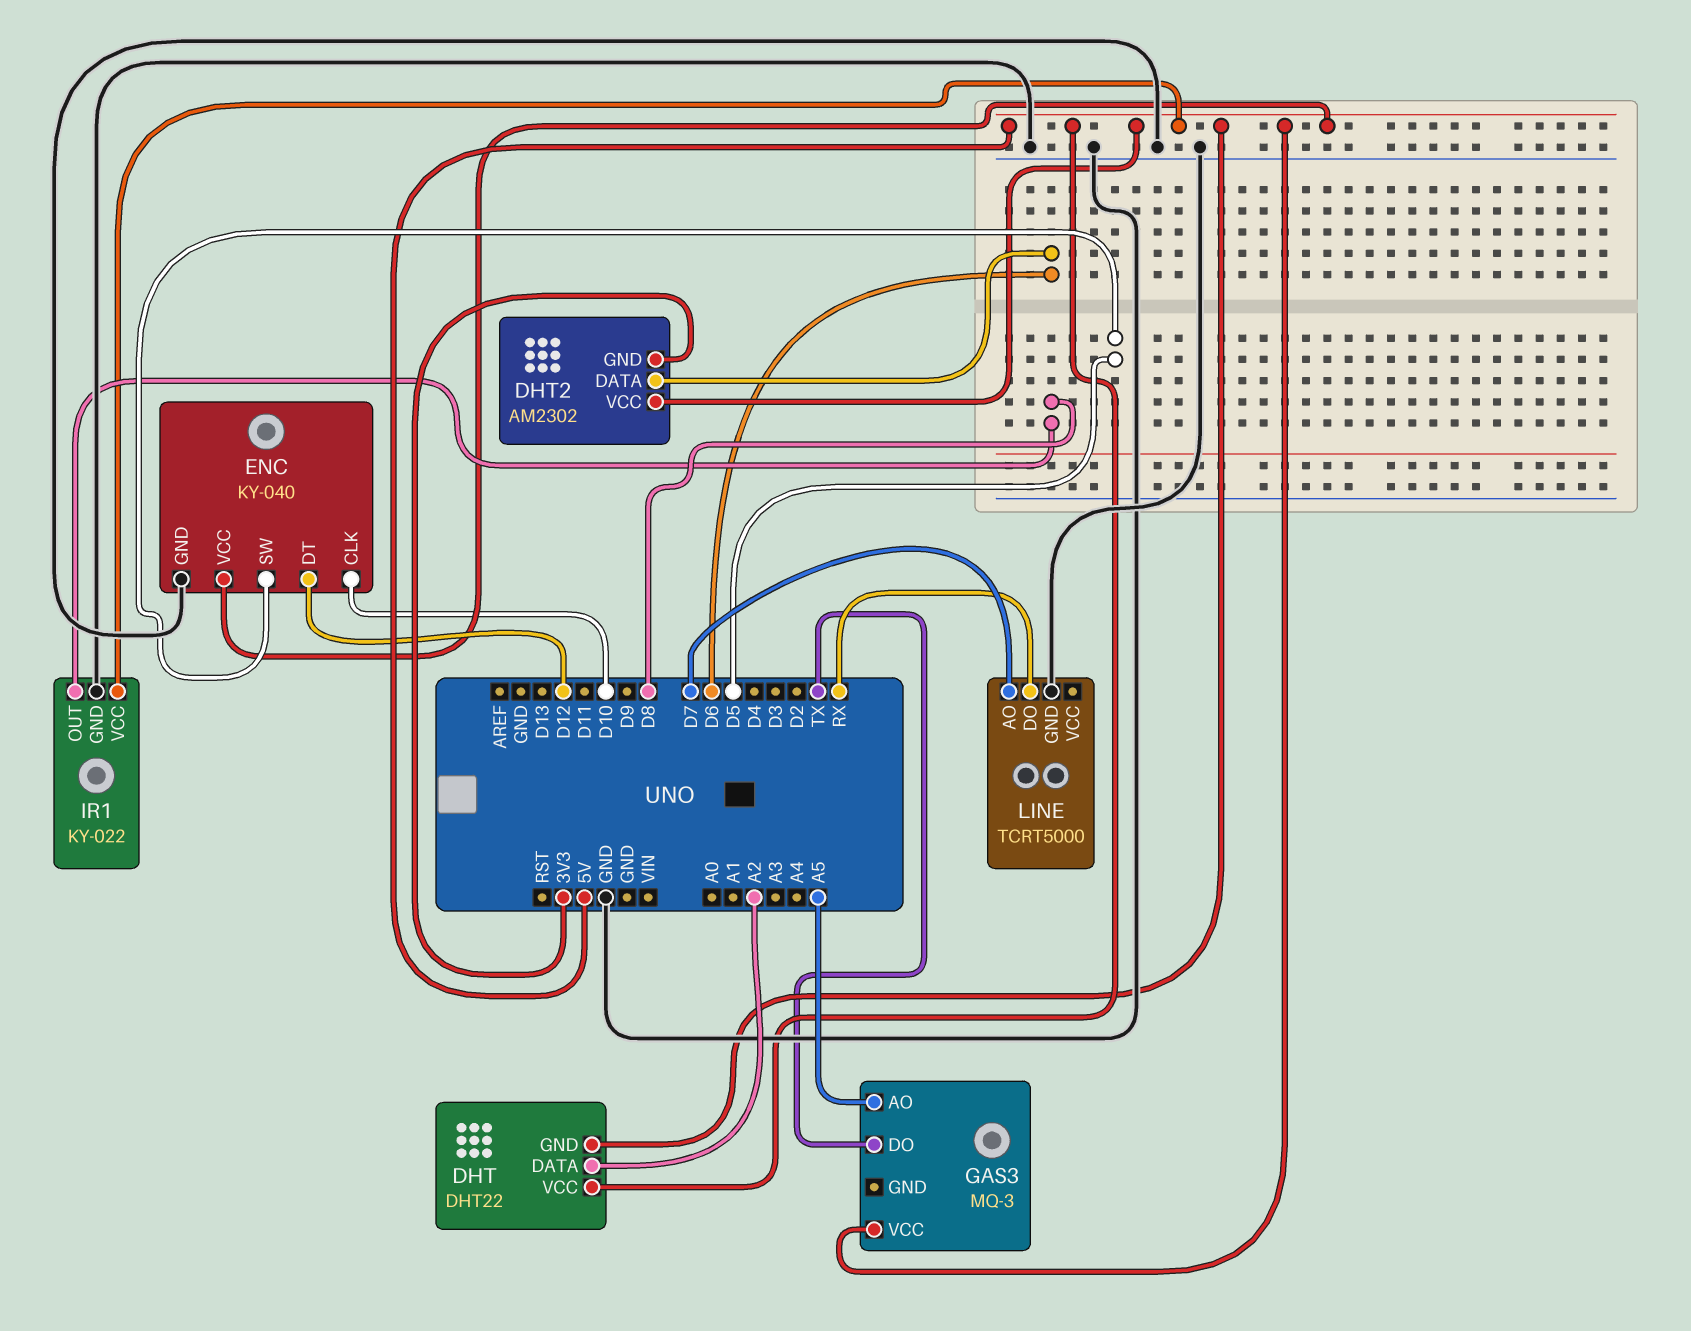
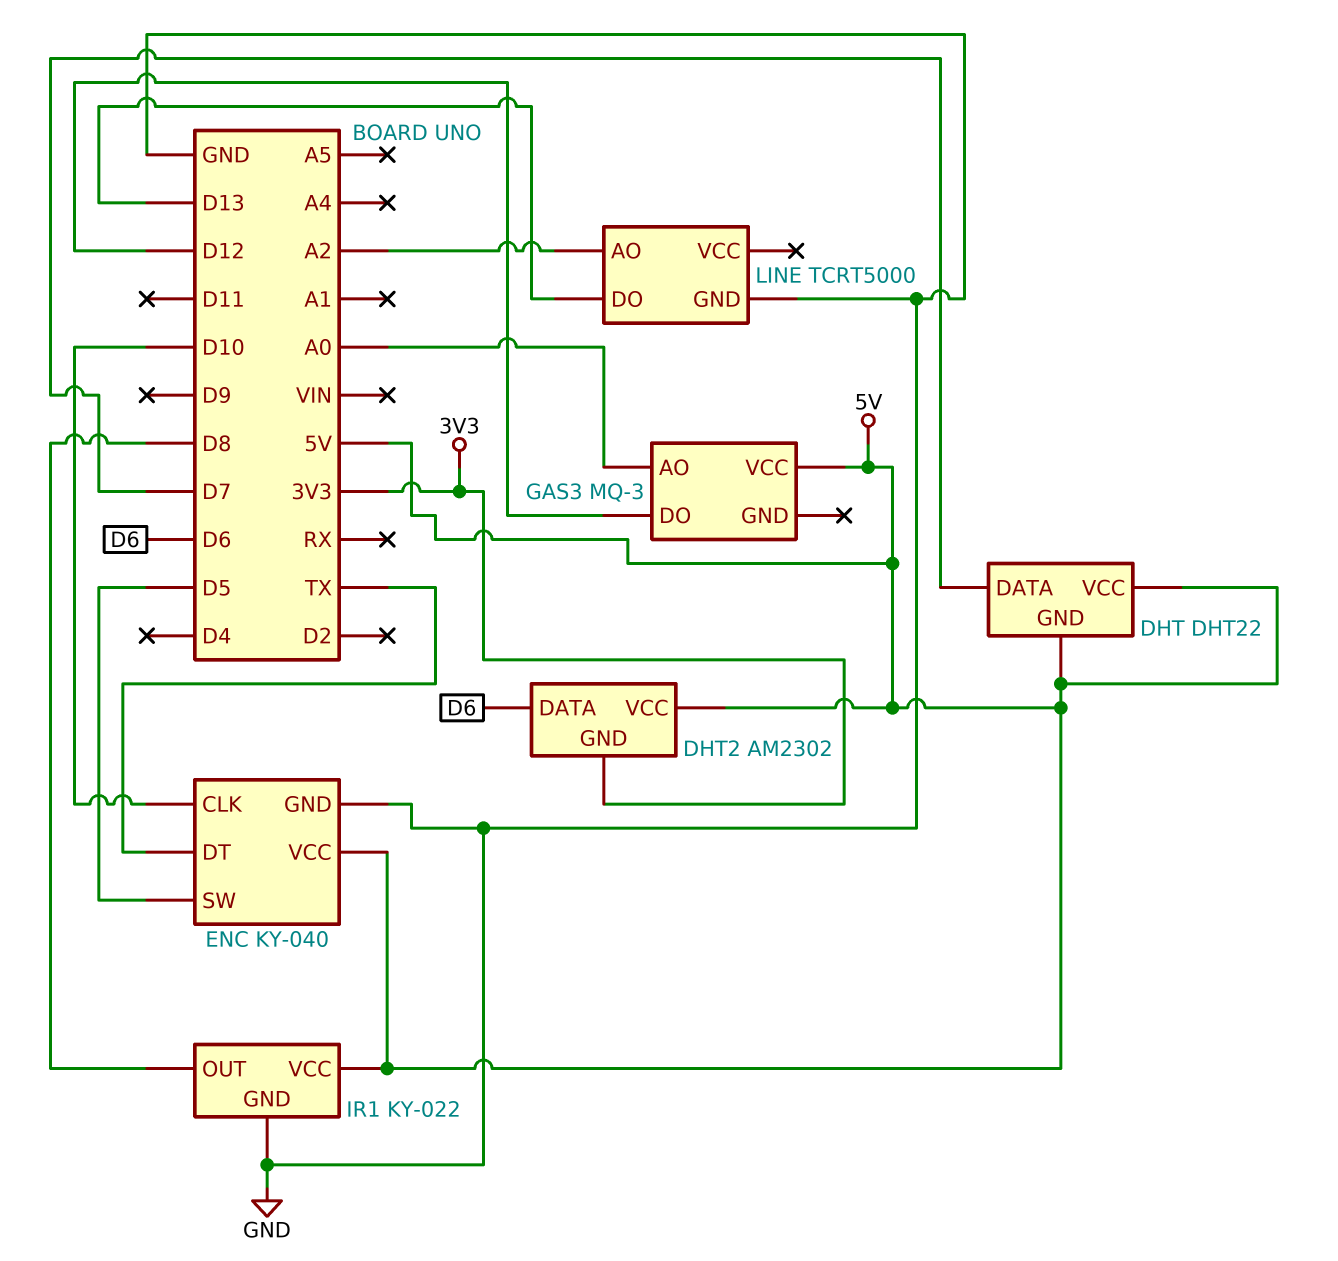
DHT pin DATA: A2 -> D7
ENC pin DT: D12 -> TX
GAS3 pin AO: A5 -> A0
GAS3 pin DO: TX -> D12
LINE pin AO: D7 -> A2
LINE pin DO: RX -> D13

